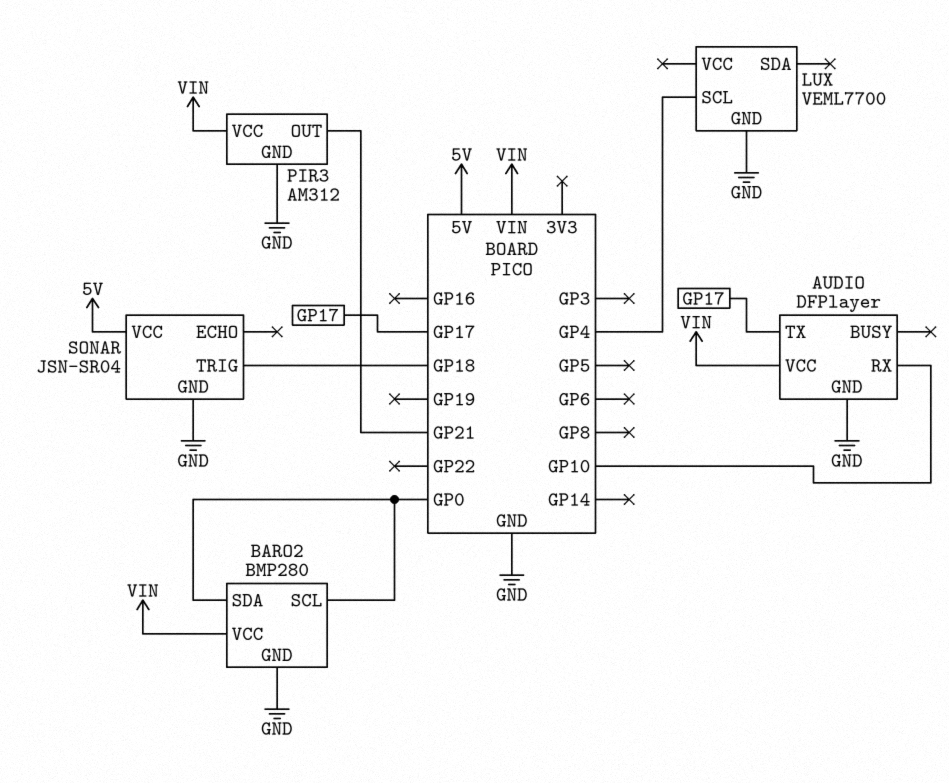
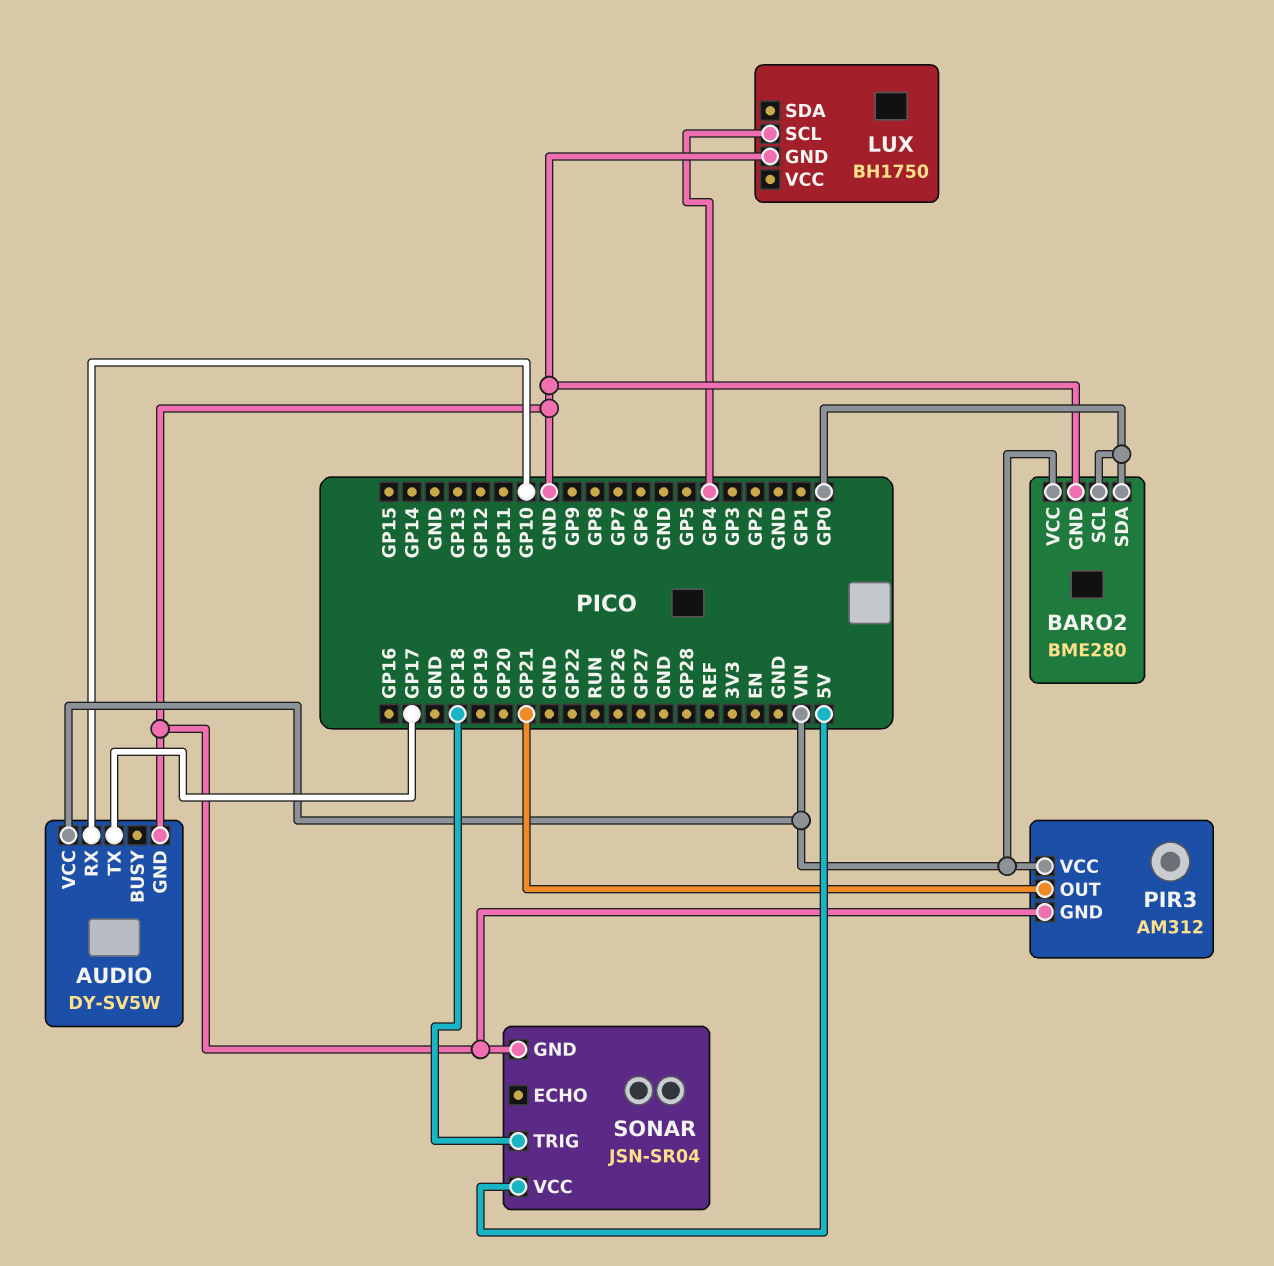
AUDIO: DFPlayer -> DY-SV5W
BARO2: BMP280 -> BME280
LUX: VEML7700 -> BH1750

